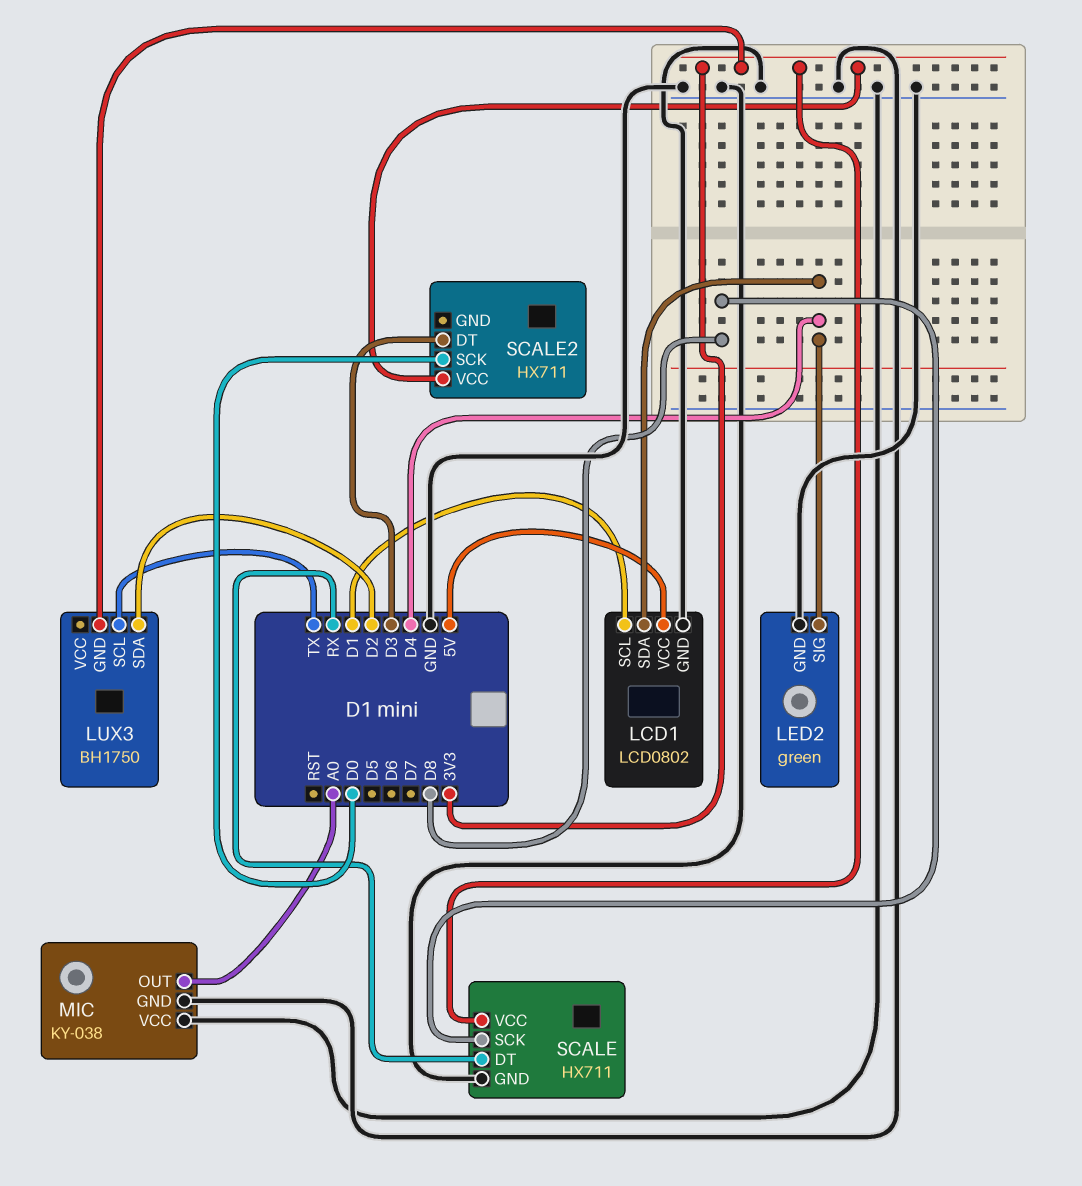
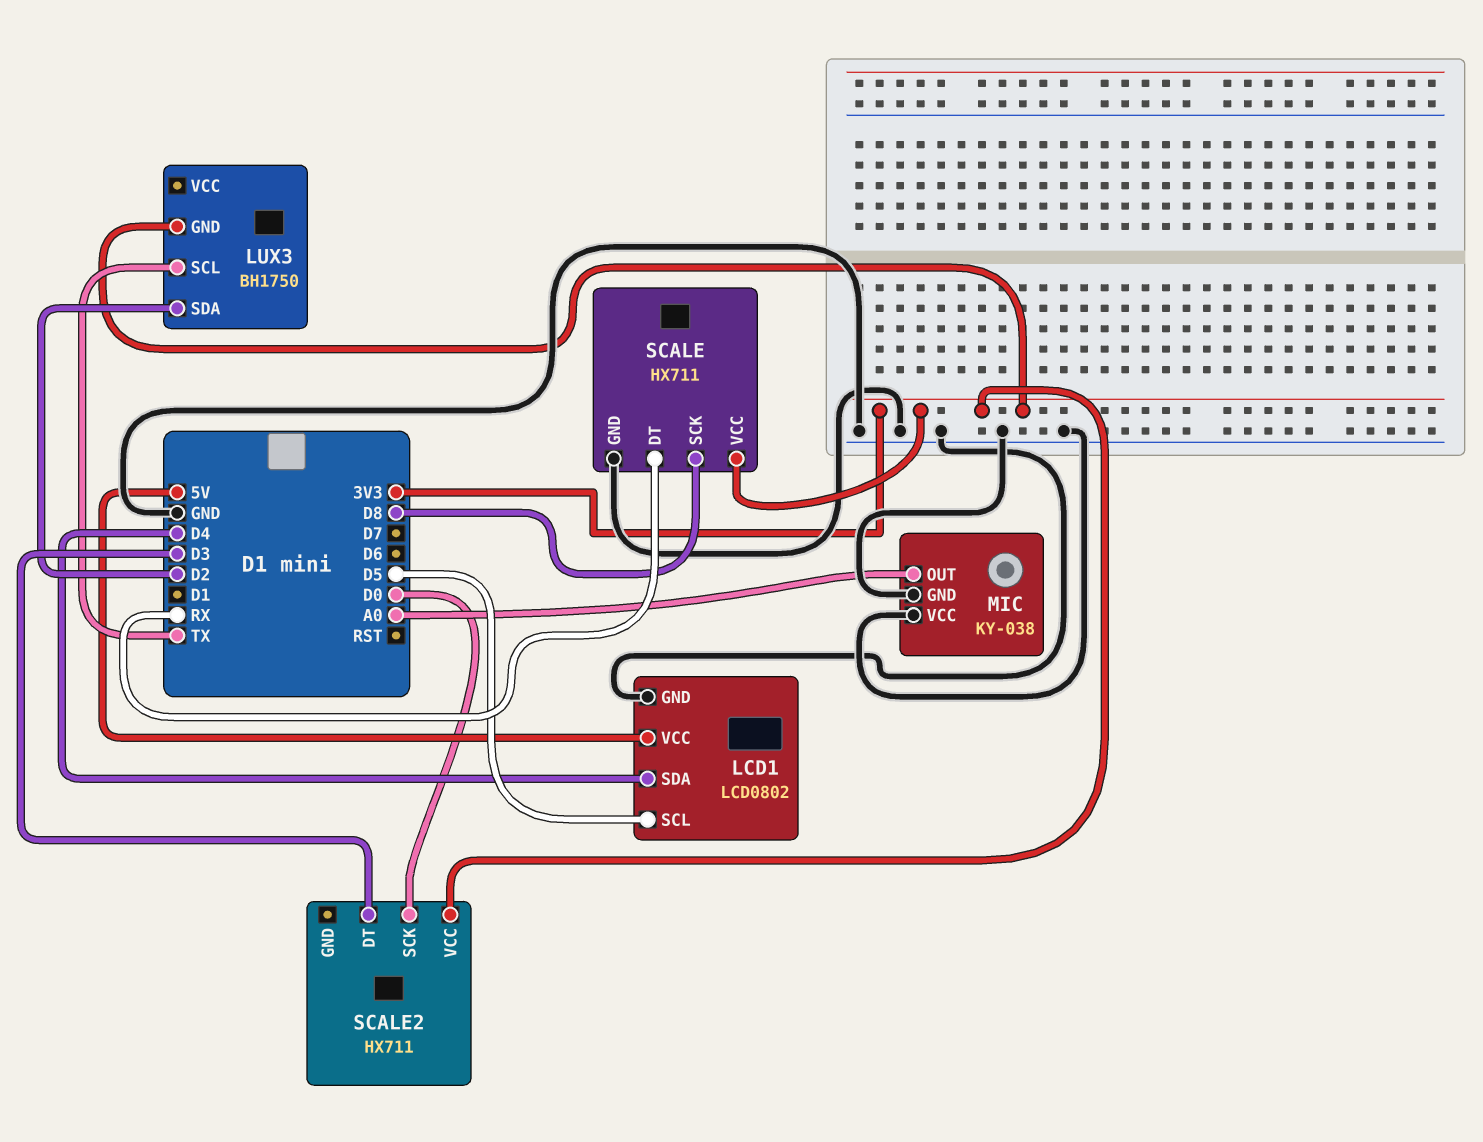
LCD1 pin SCL: D1 -> D5
LED2: green -> none
LED2 pin GND: GND -> none
LED2 pin SIG: D4 -> none

